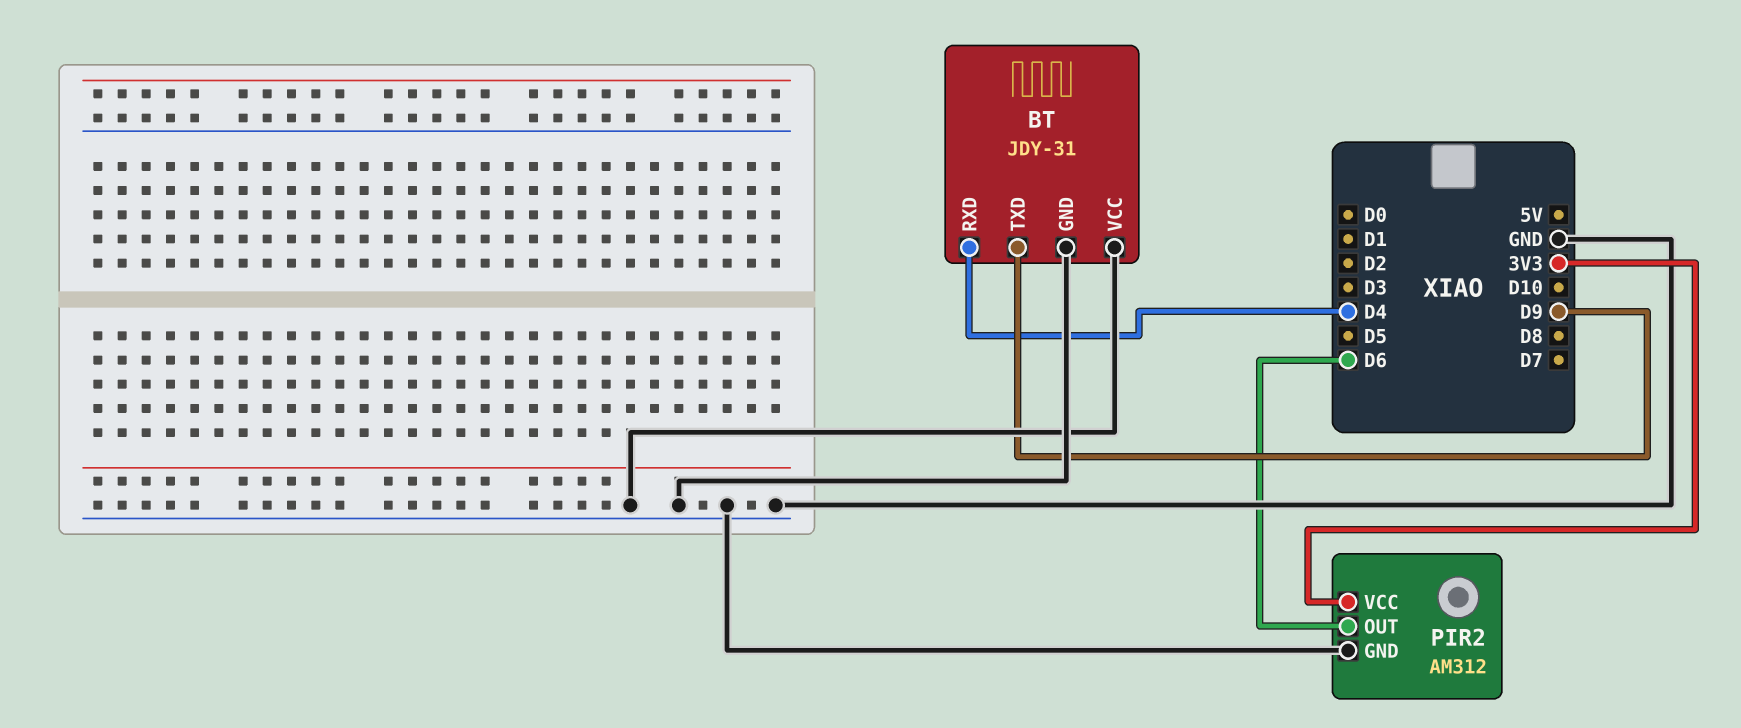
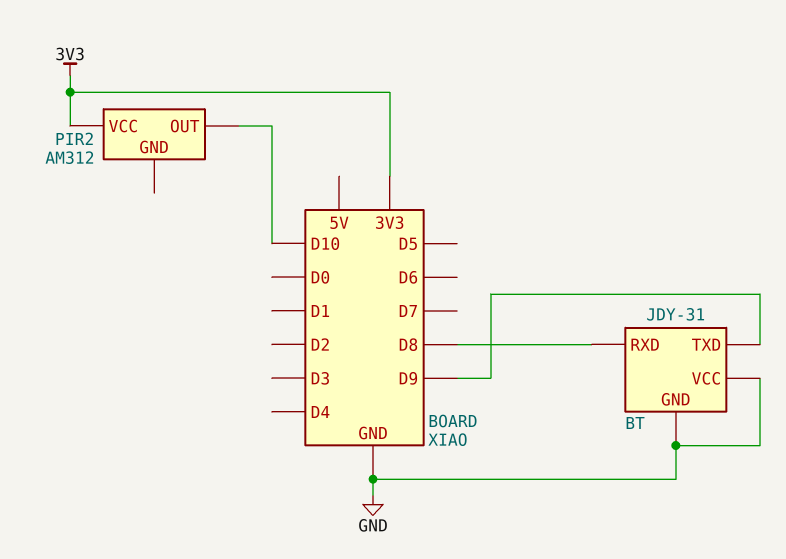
BT pin RXD: D4 -> D8
PIR2 pin GND: GND -> none
PIR2 pin OUT: D6 -> D10

